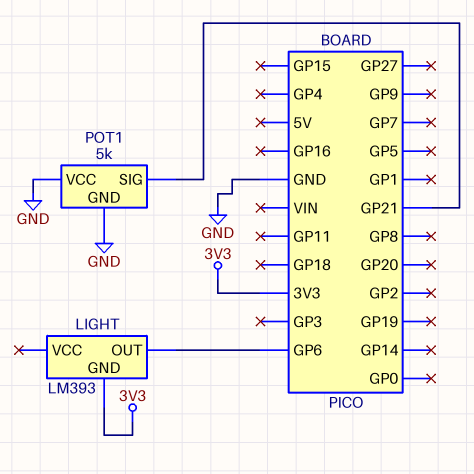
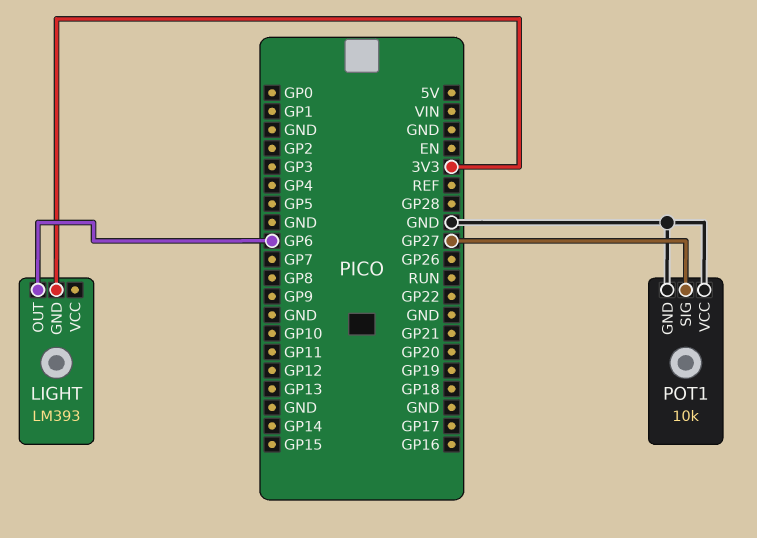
POT1: 5k -> 10k
POT1 pin SIG: GP21 -> GP27

